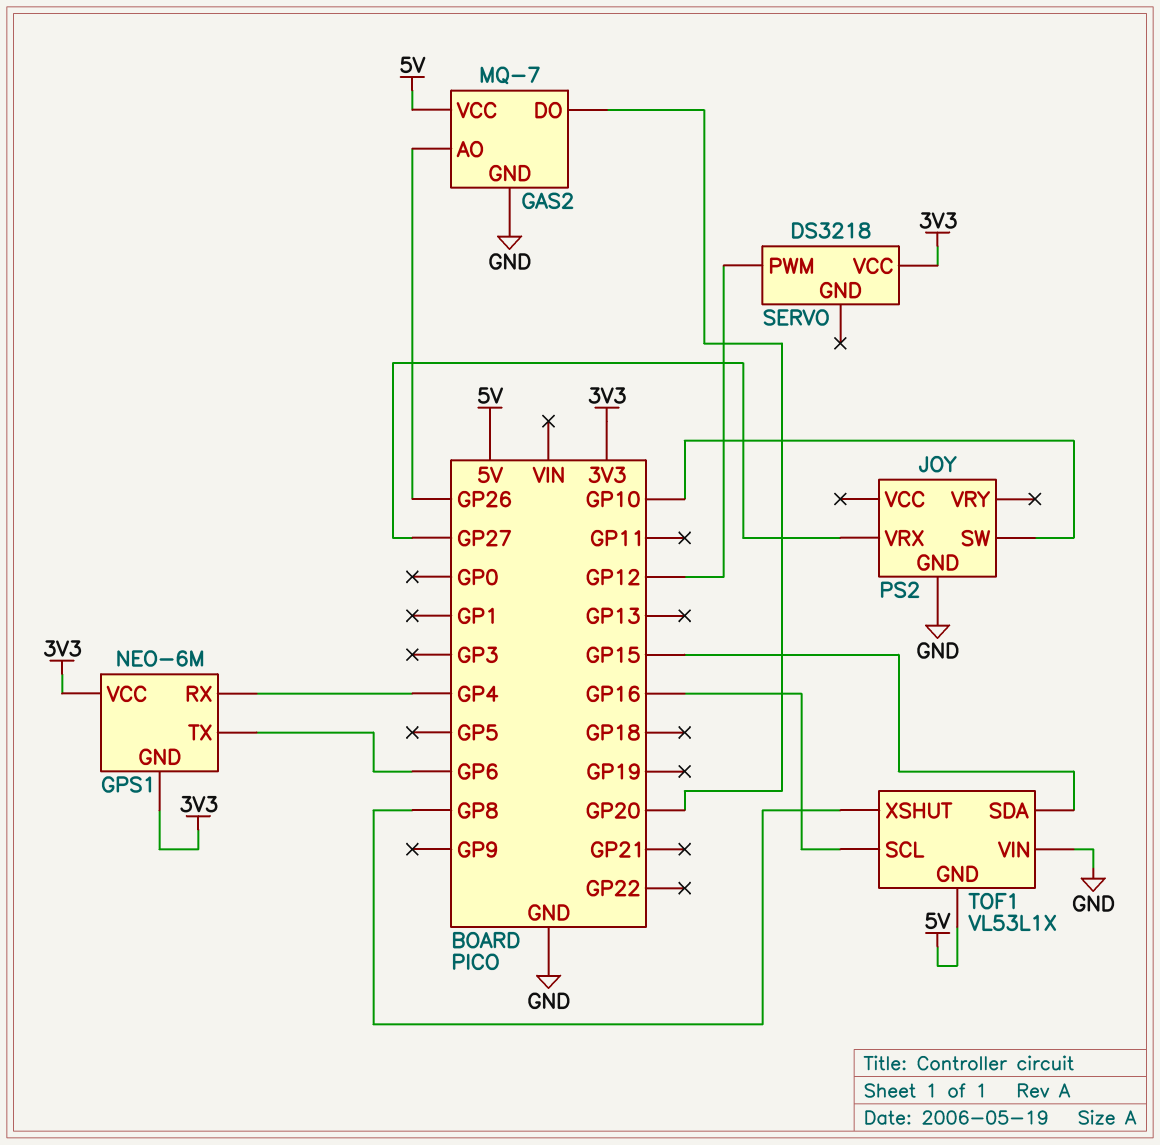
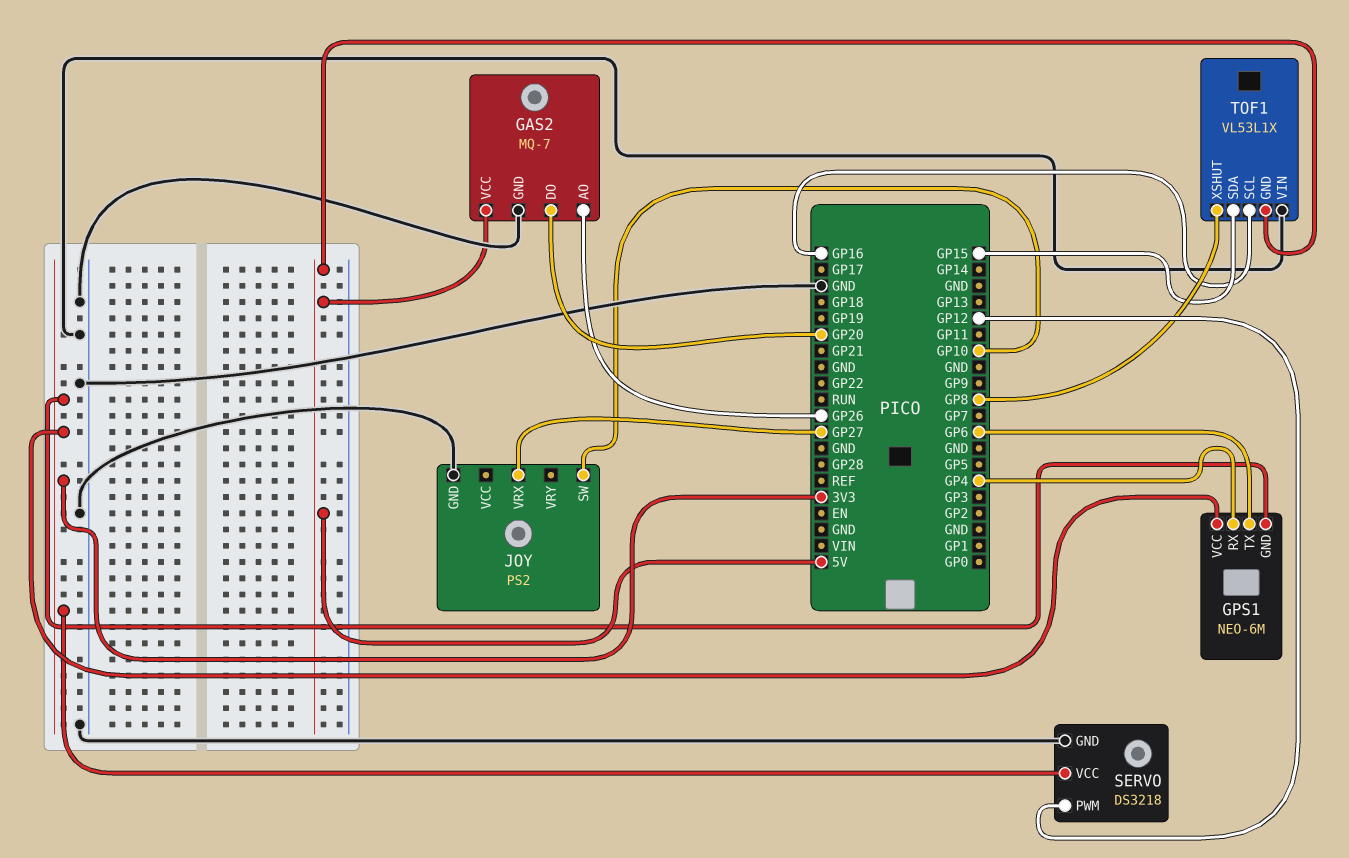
SERVO pin GND: none -> GND

